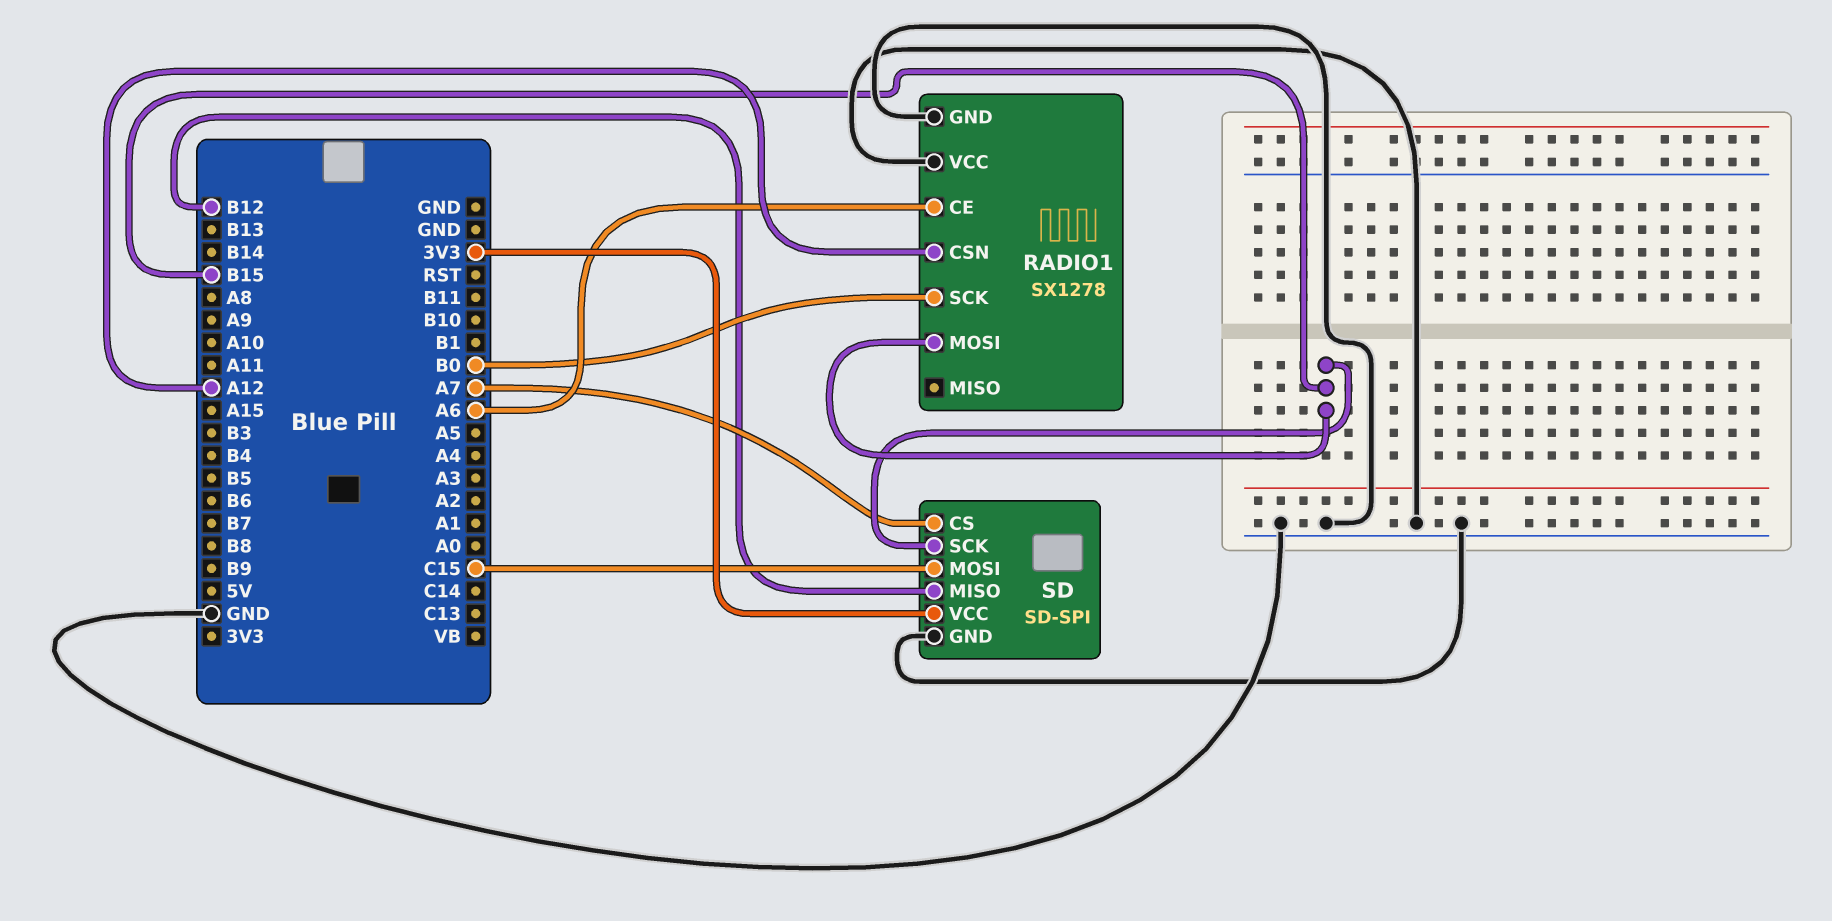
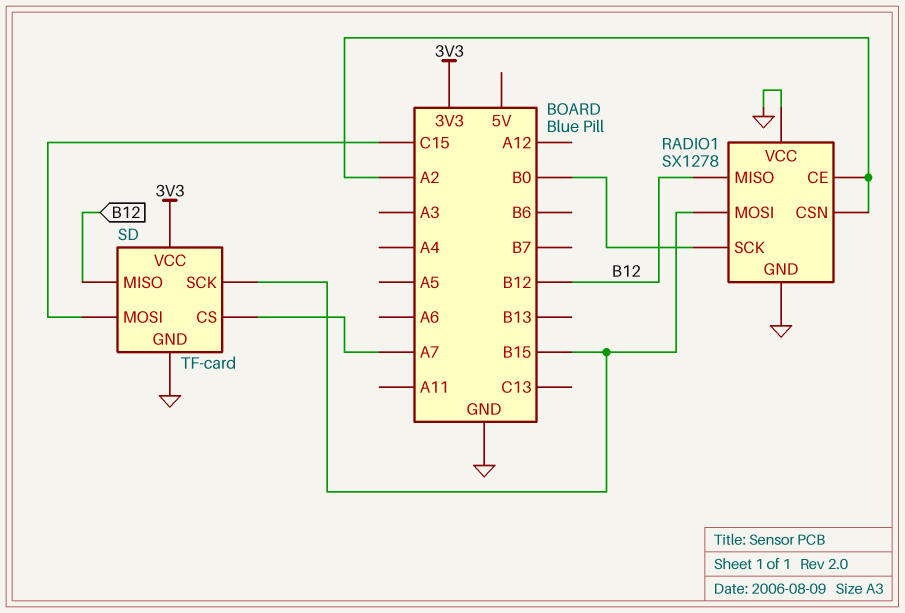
RADIO1 pin CE: A6 -> A2
RADIO1 pin CSN: A12 -> A2
RADIO1 pin MISO: none -> B12
SD: SD-SPI -> TF-card

